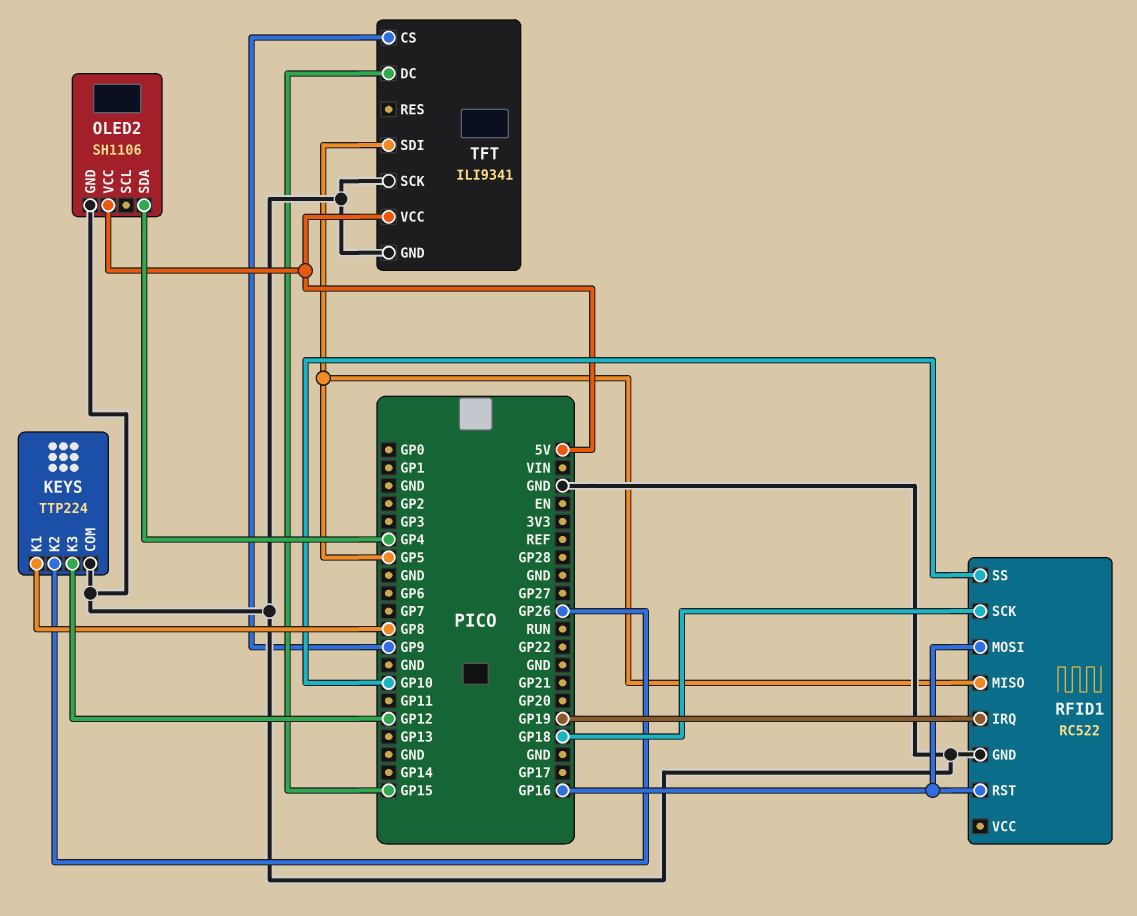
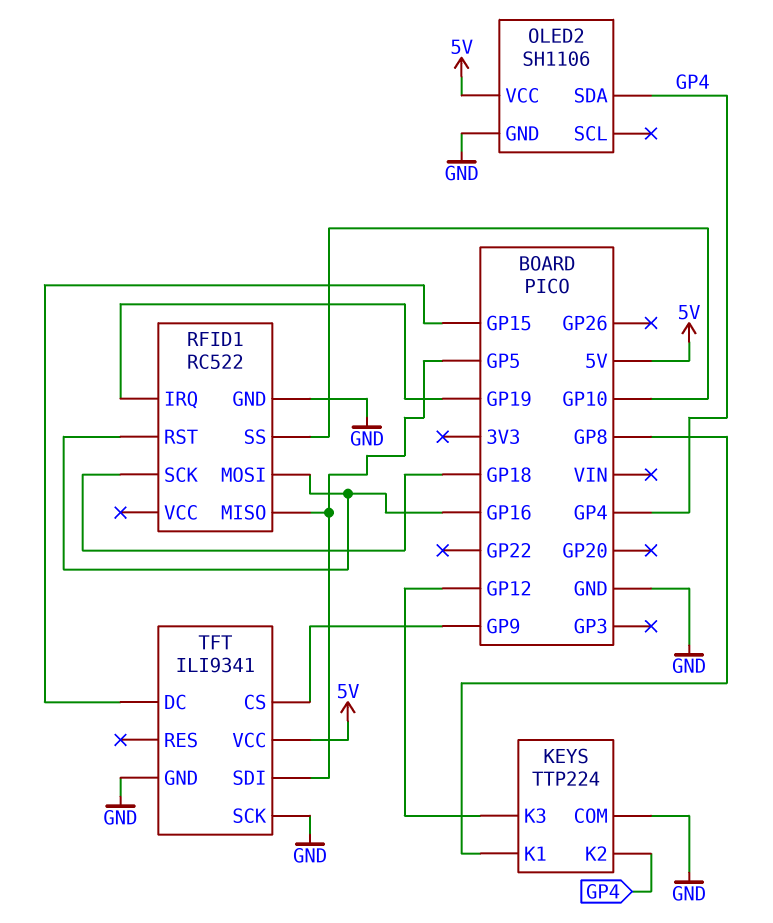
KEYS pin K2: GP26 -> GP4

